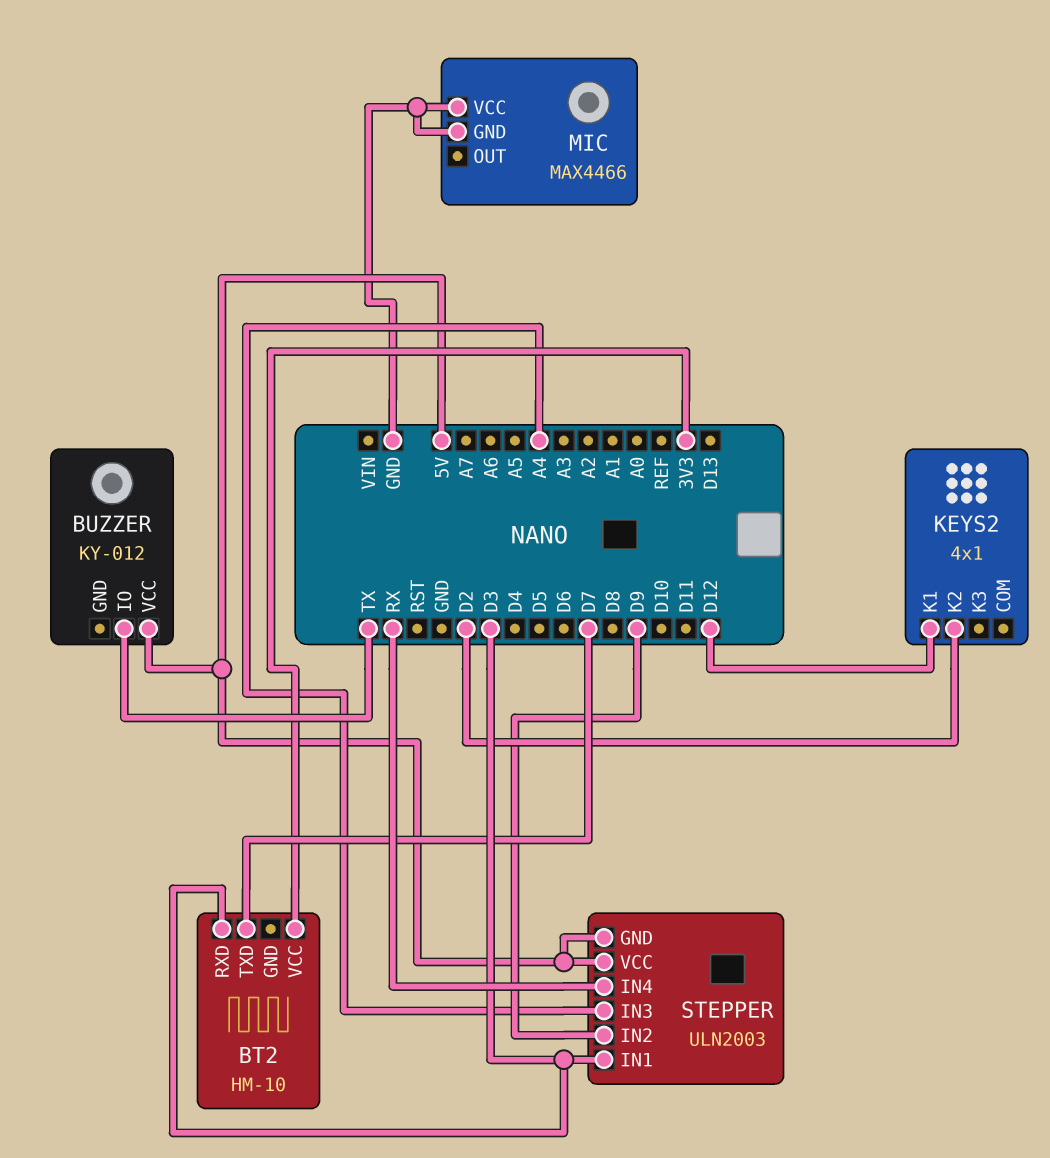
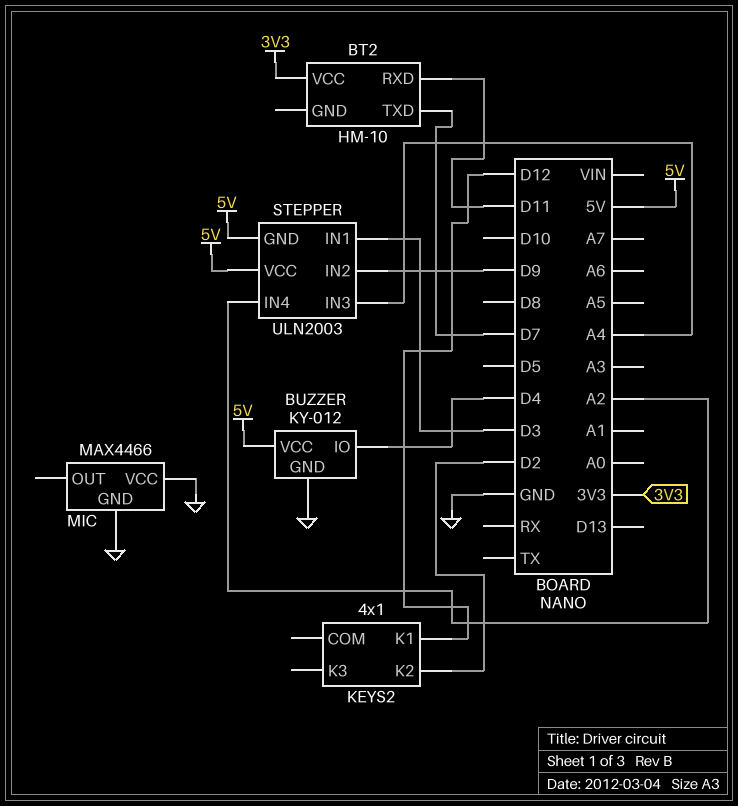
BT2 pin RXD: D3 -> D11
BUZZER pin GND: none -> GND
BUZZER pin IO: TX -> D4
STEPPER pin IN4: RX -> A2

